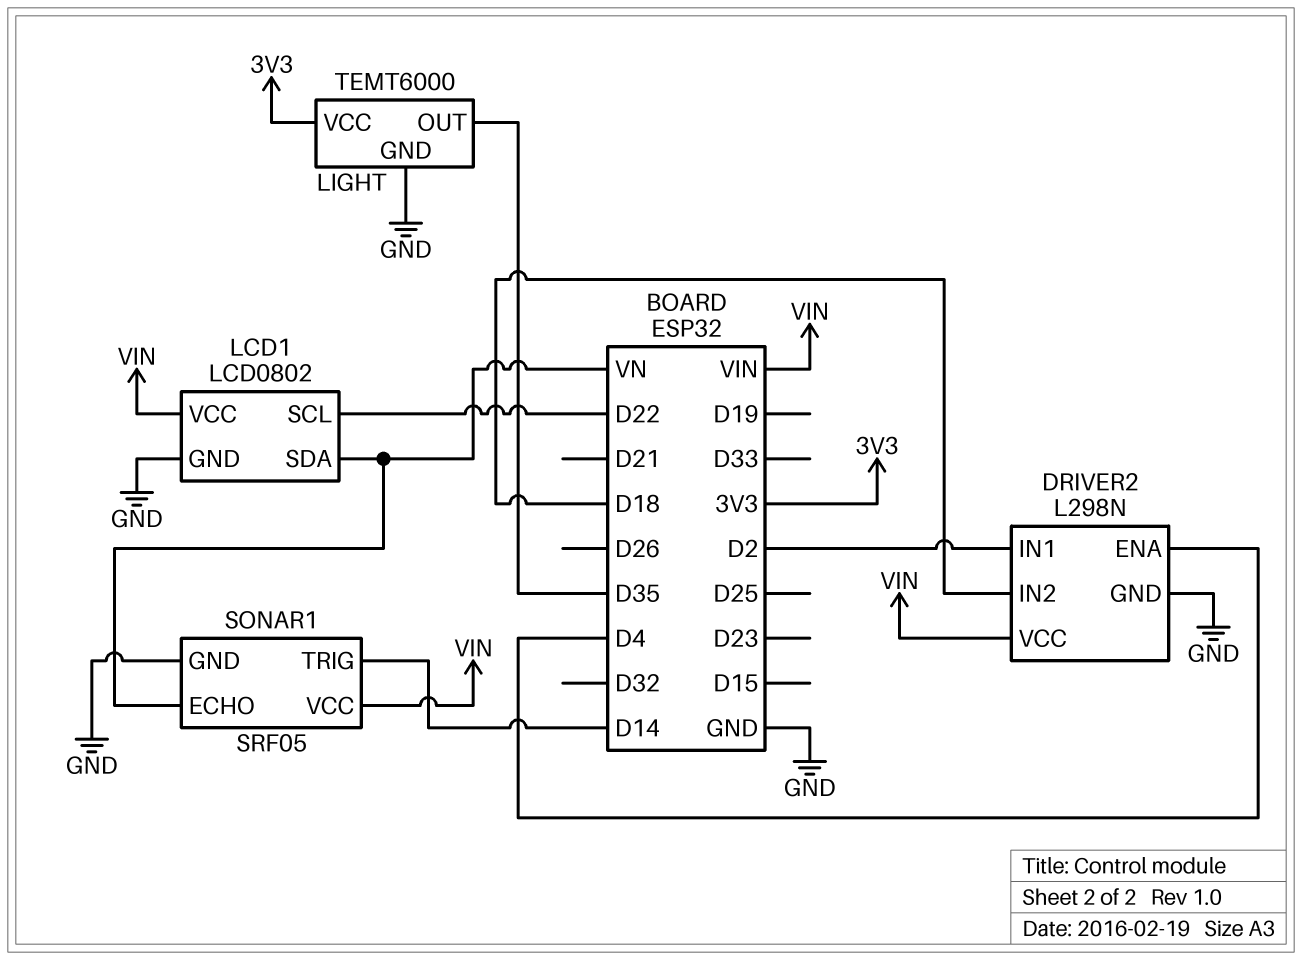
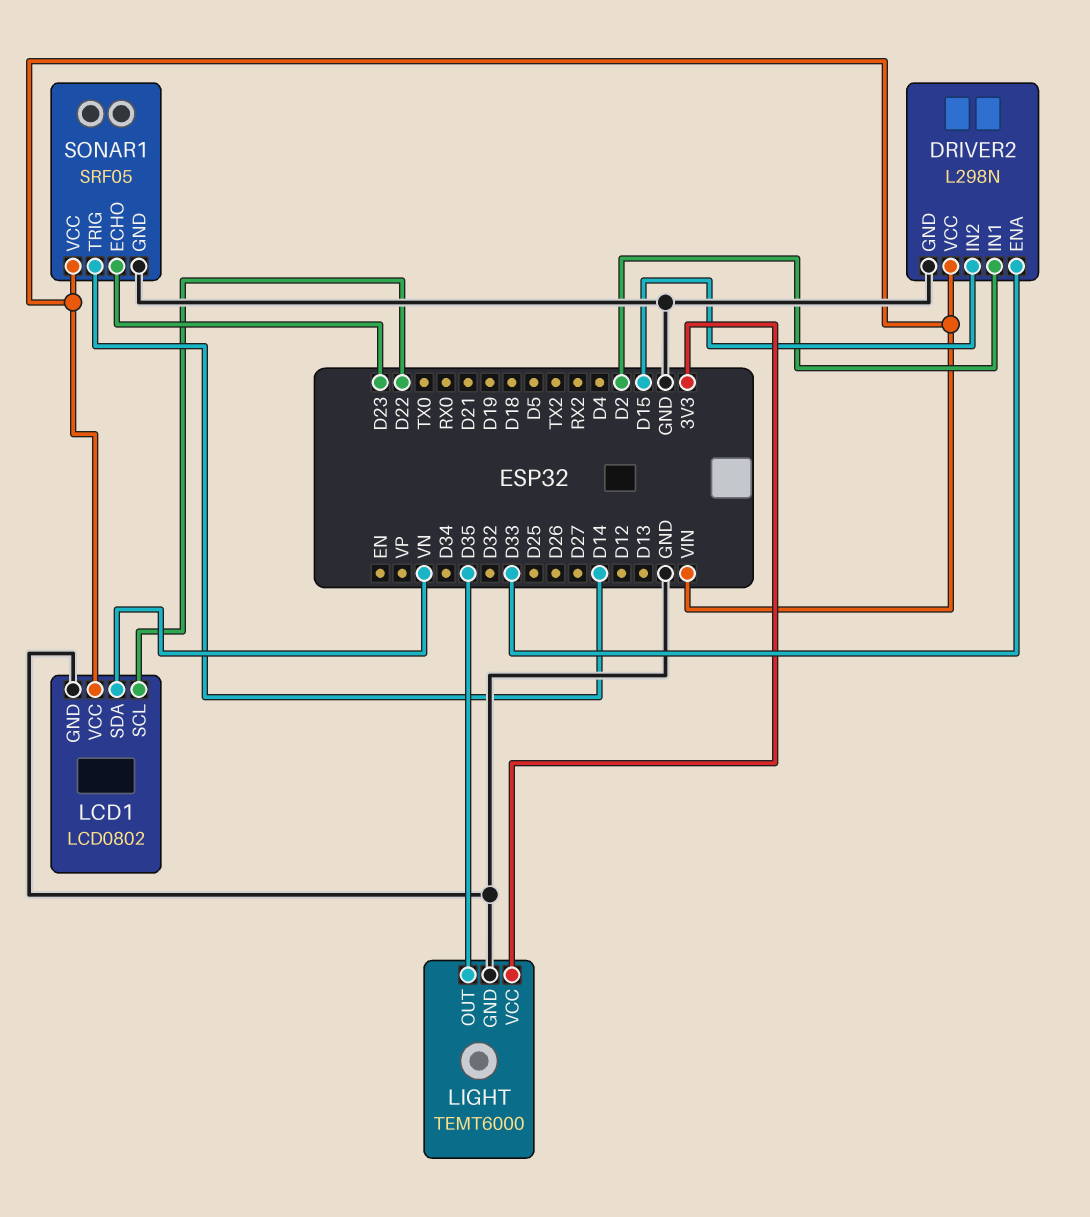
DRIVER2 pin ENA: D4 -> D33
DRIVER2 pin IN2: D18 -> D15
SONAR1 pin ECHO: VN -> D23

